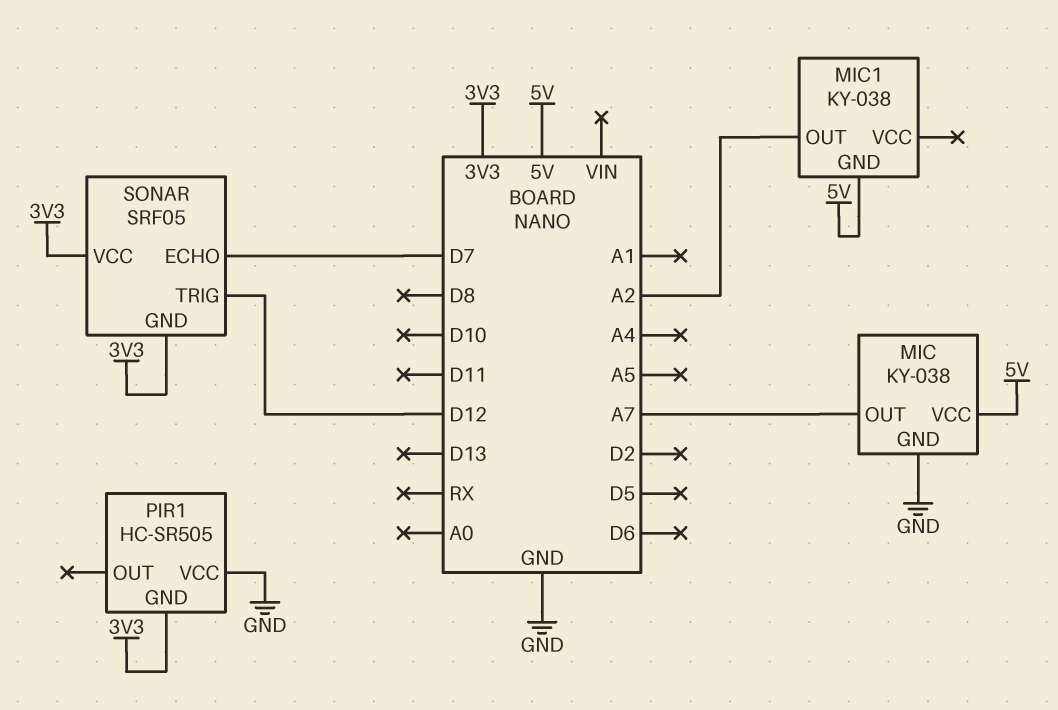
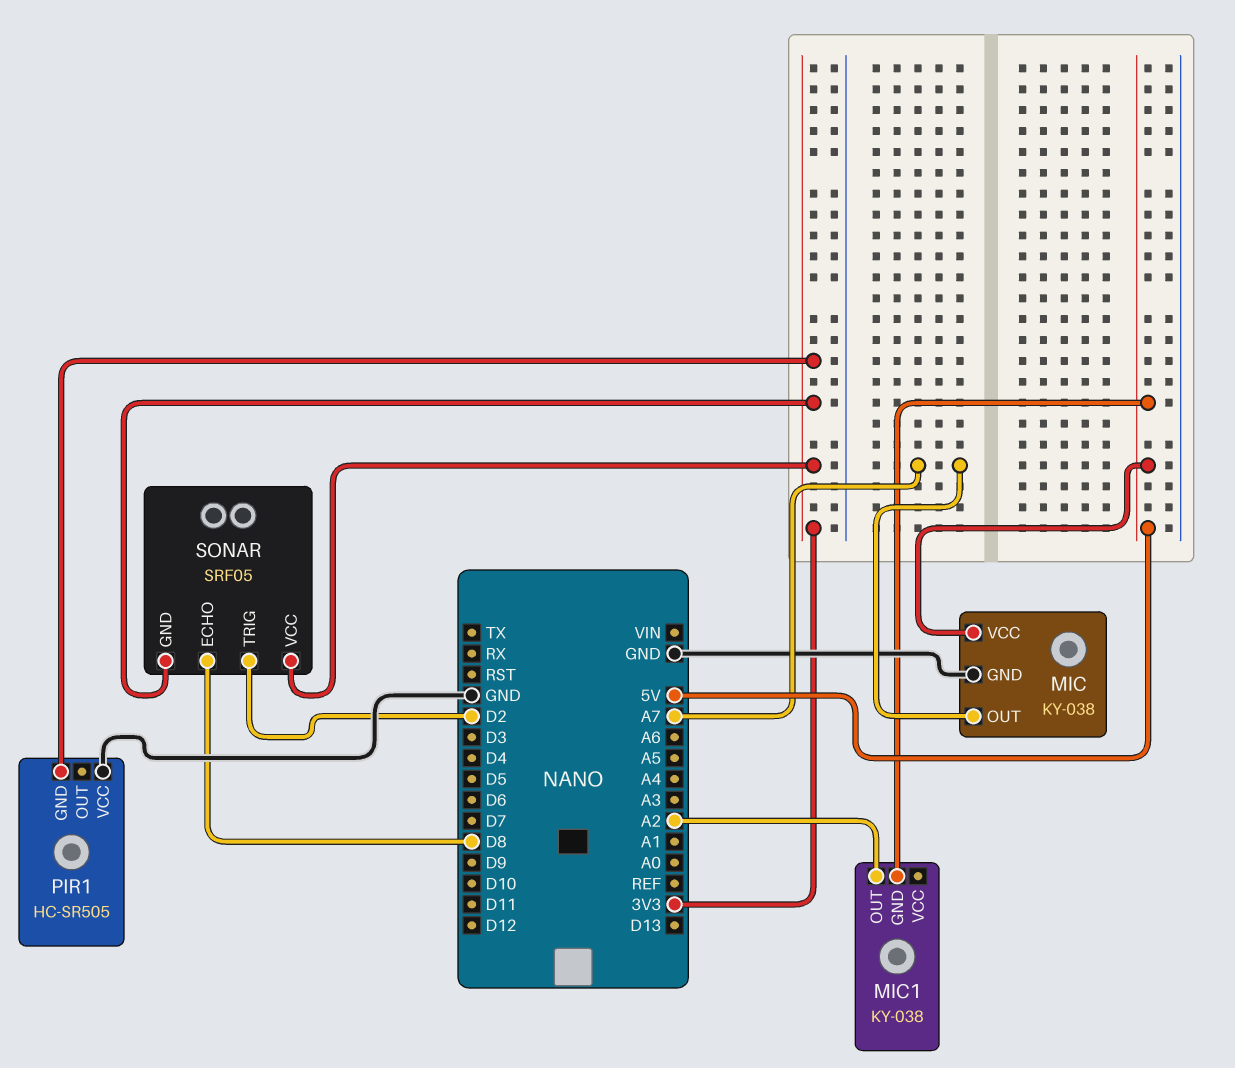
SONAR pin ECHO: D7 -> D8
SONAR pin TRIG: D12 -> D2

